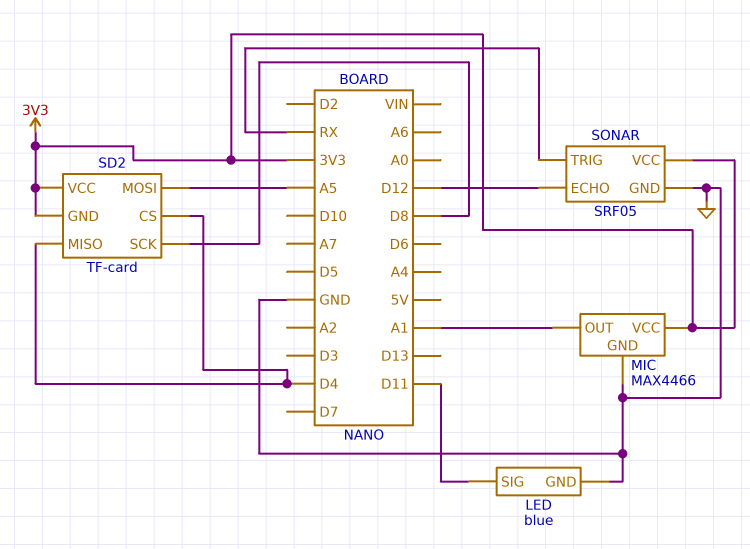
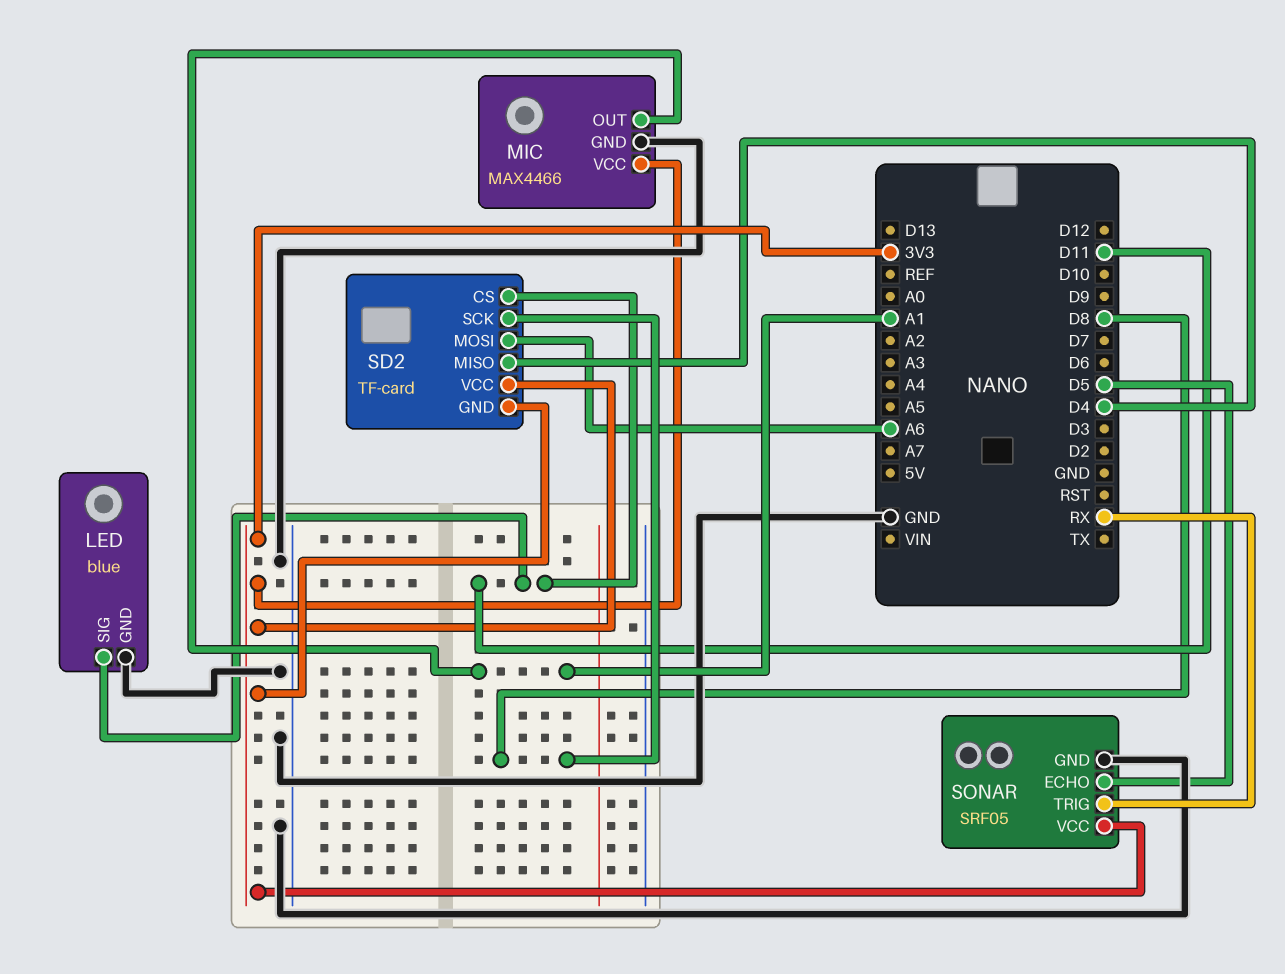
SD2 pin CS: D4 -> D11
SD2 pin MOSI: A5 -> A6
SONAR pin ECHO: D12 -> D5

